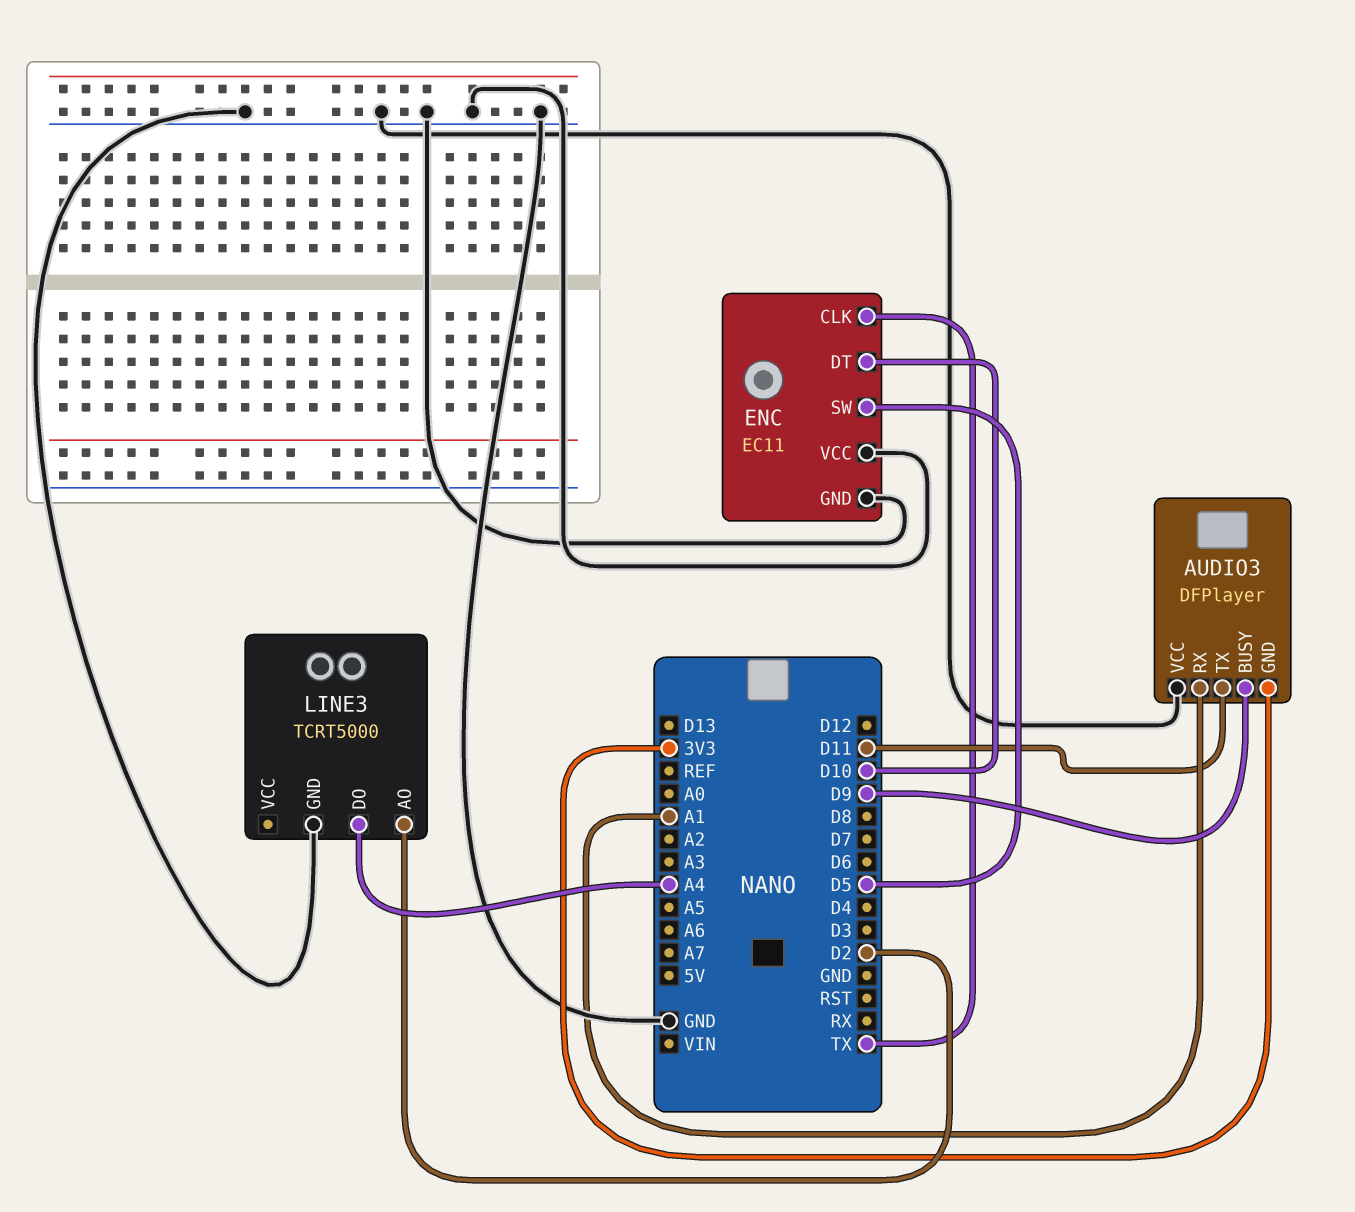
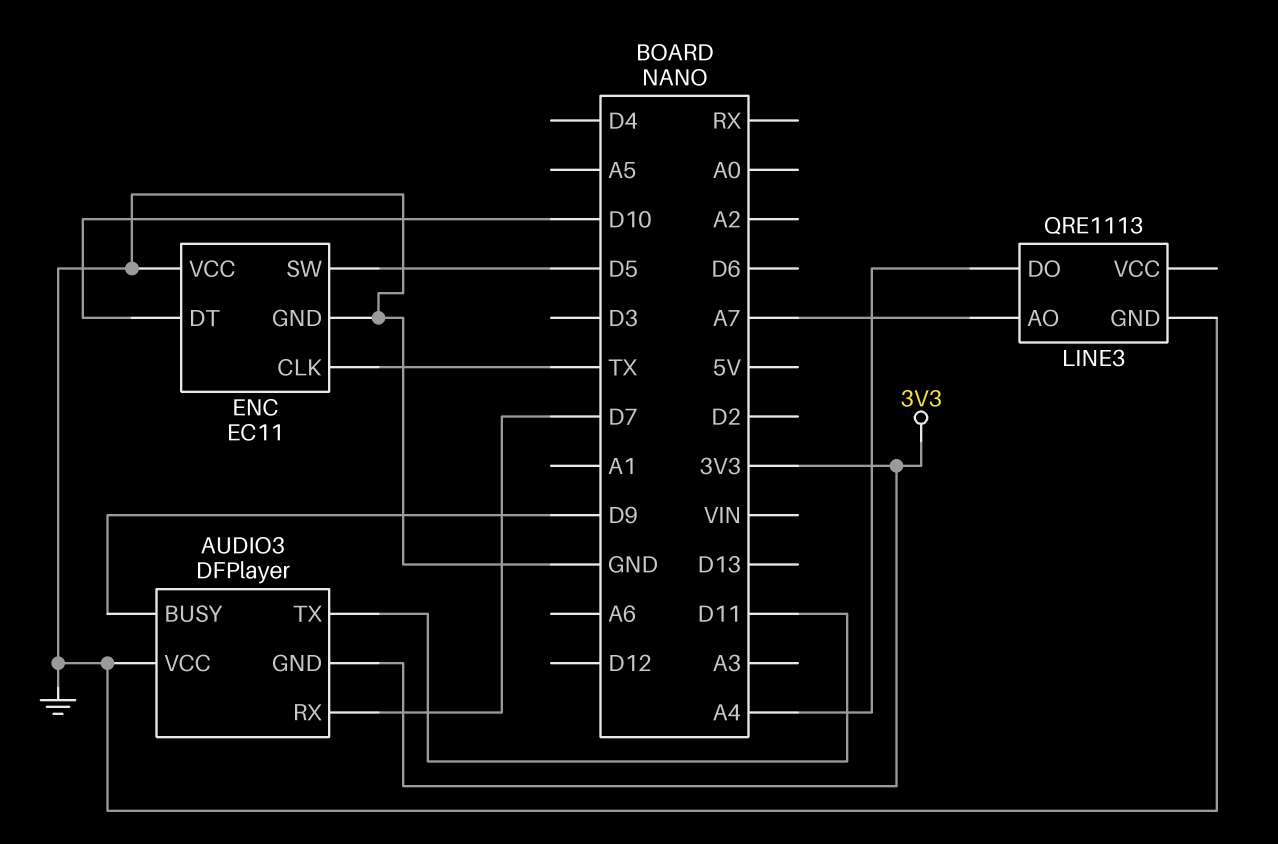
AUDIO3 pin RX: A1 -> D7
LINE3: TCRT5000 -> QRE1113
LINE3 pin AO: D2 -> A7

